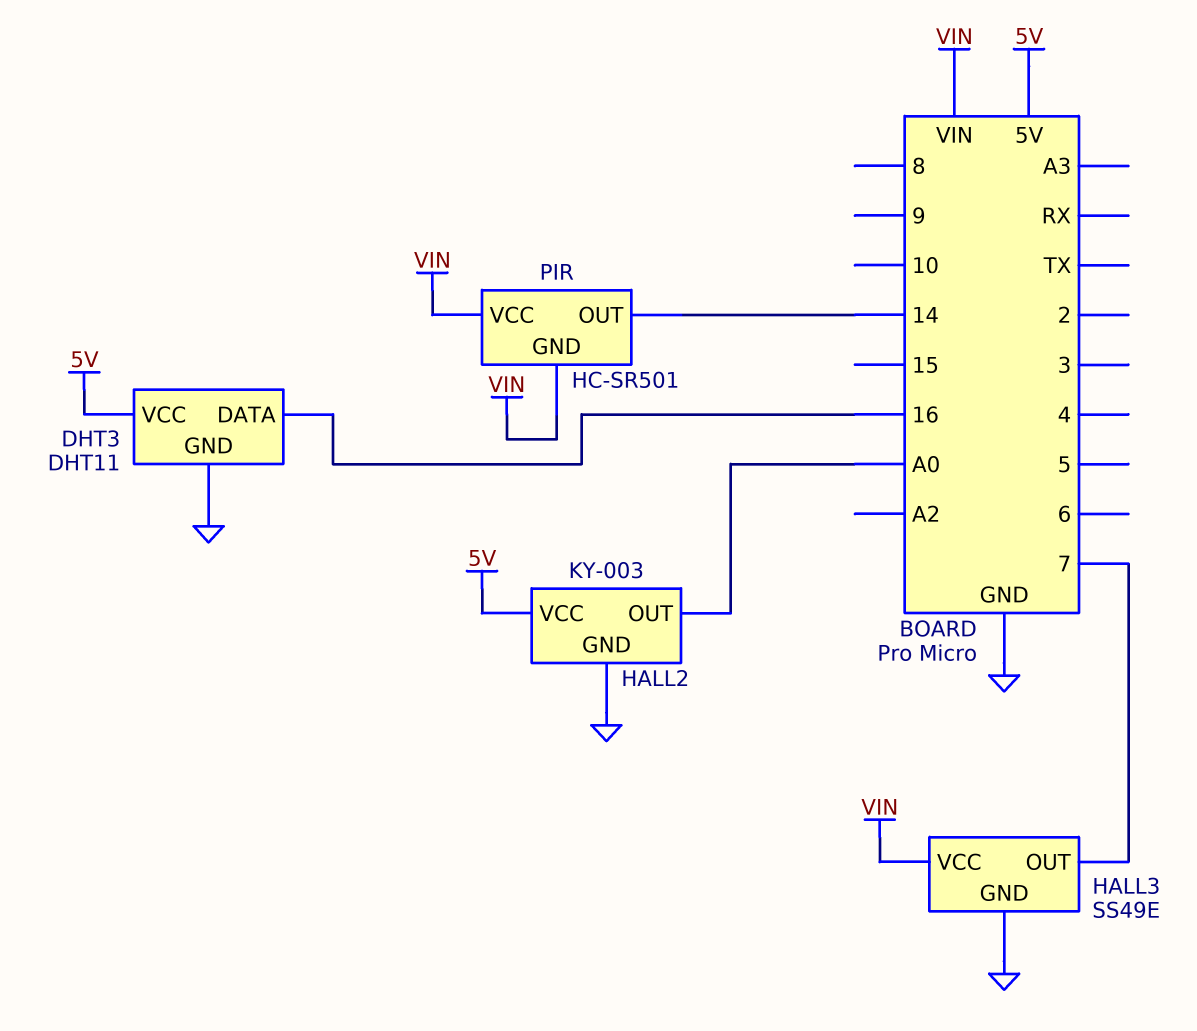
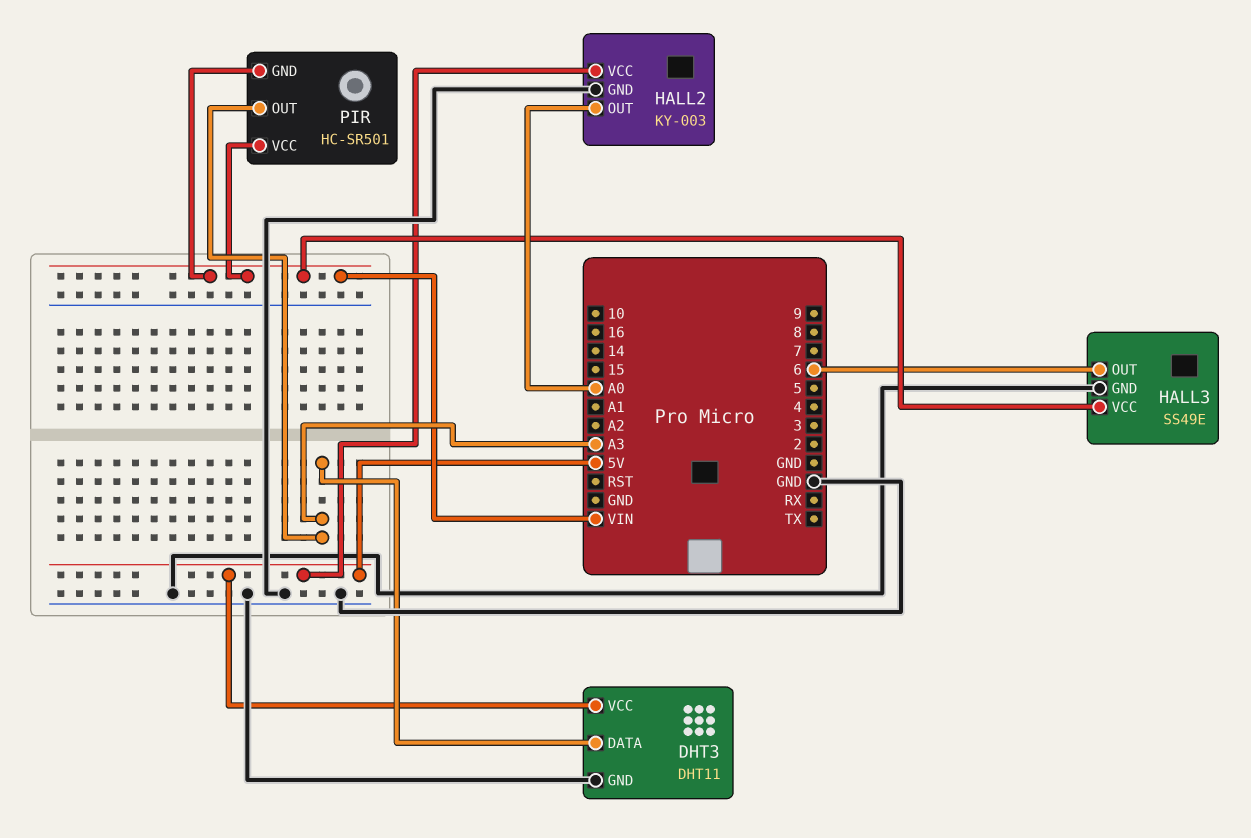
DHT3 pin DATA: 16 -> A3
HALL3 pin OUT: 7 -> 6
PIR pin OUT: 14 -> A3

